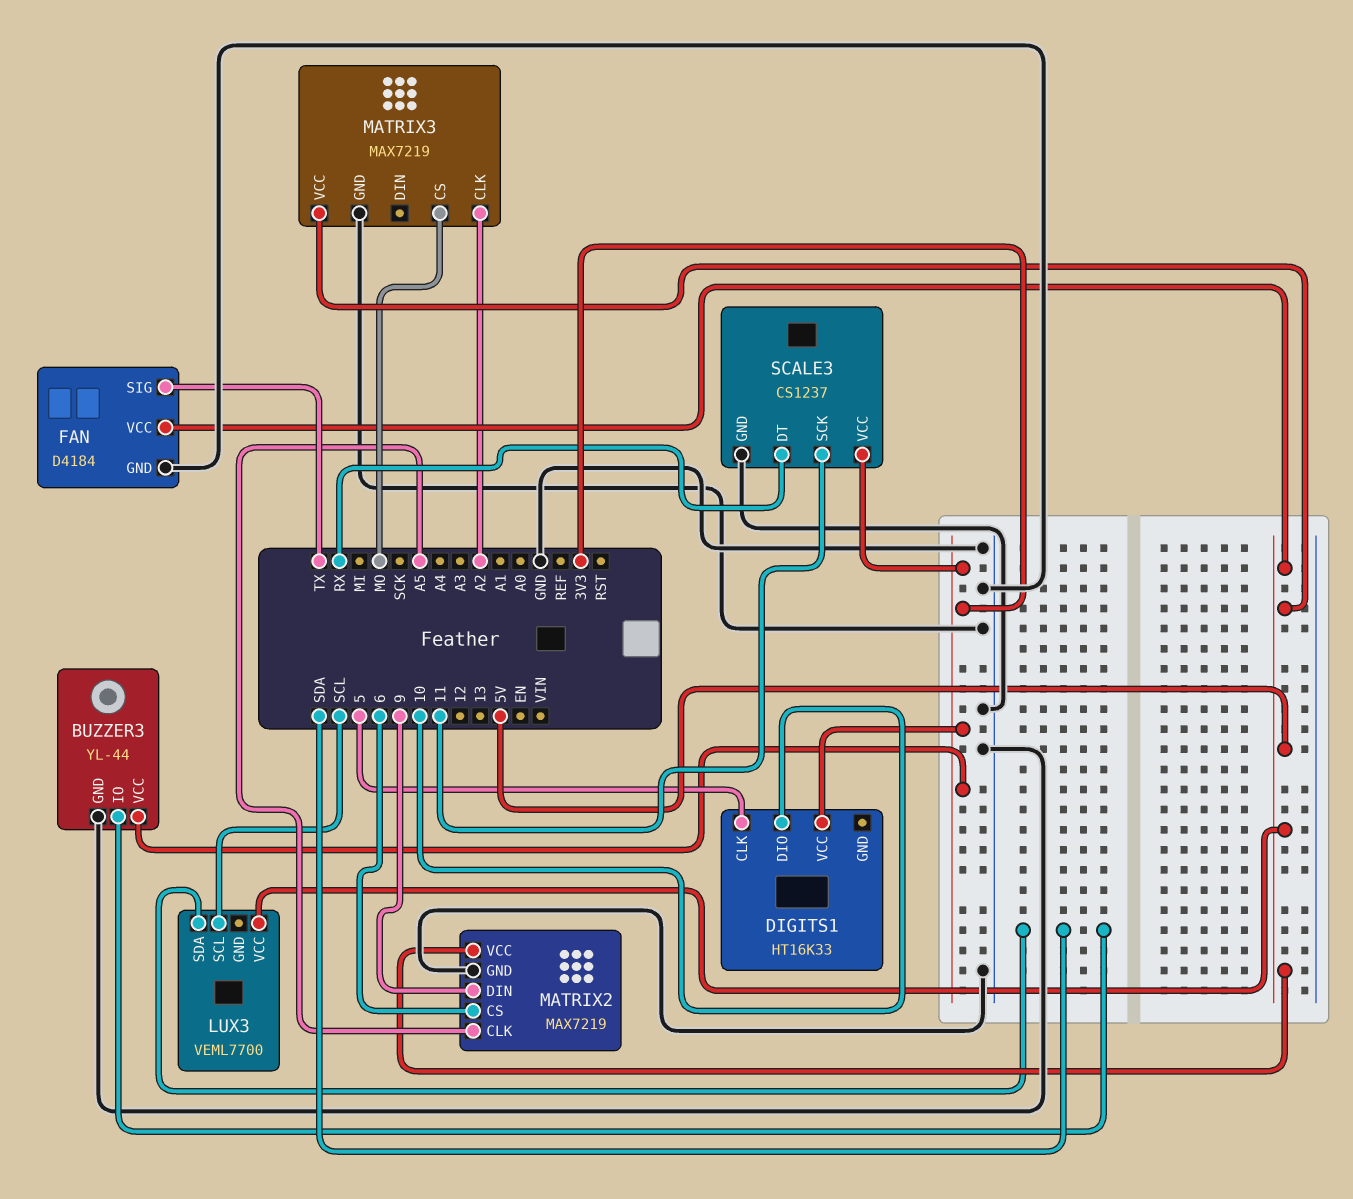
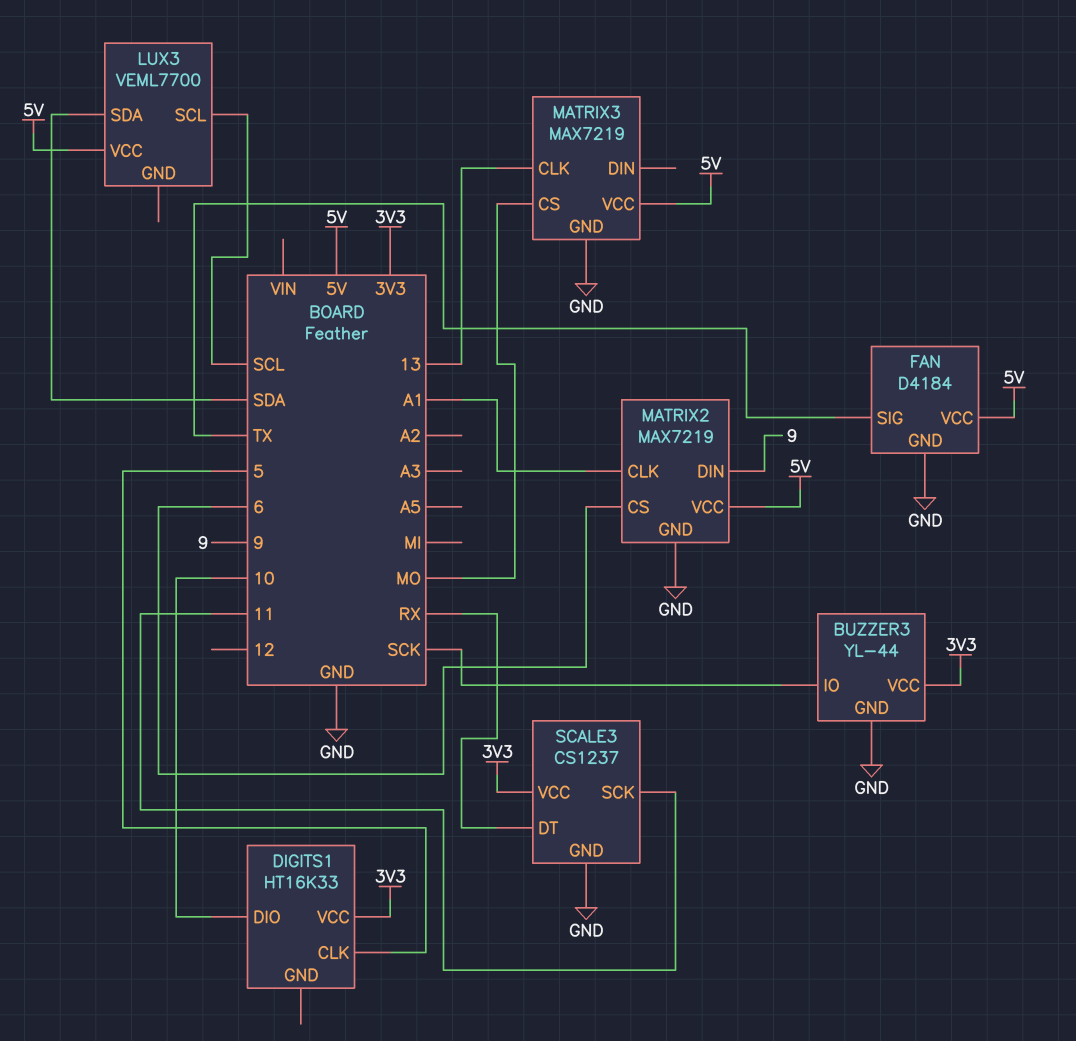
BUZZER3 pin IO: SDA -> SCK
MATRIX2 pin CLK: A5 -> A1
MATRIX3 pin CLK: A2 -> 13

